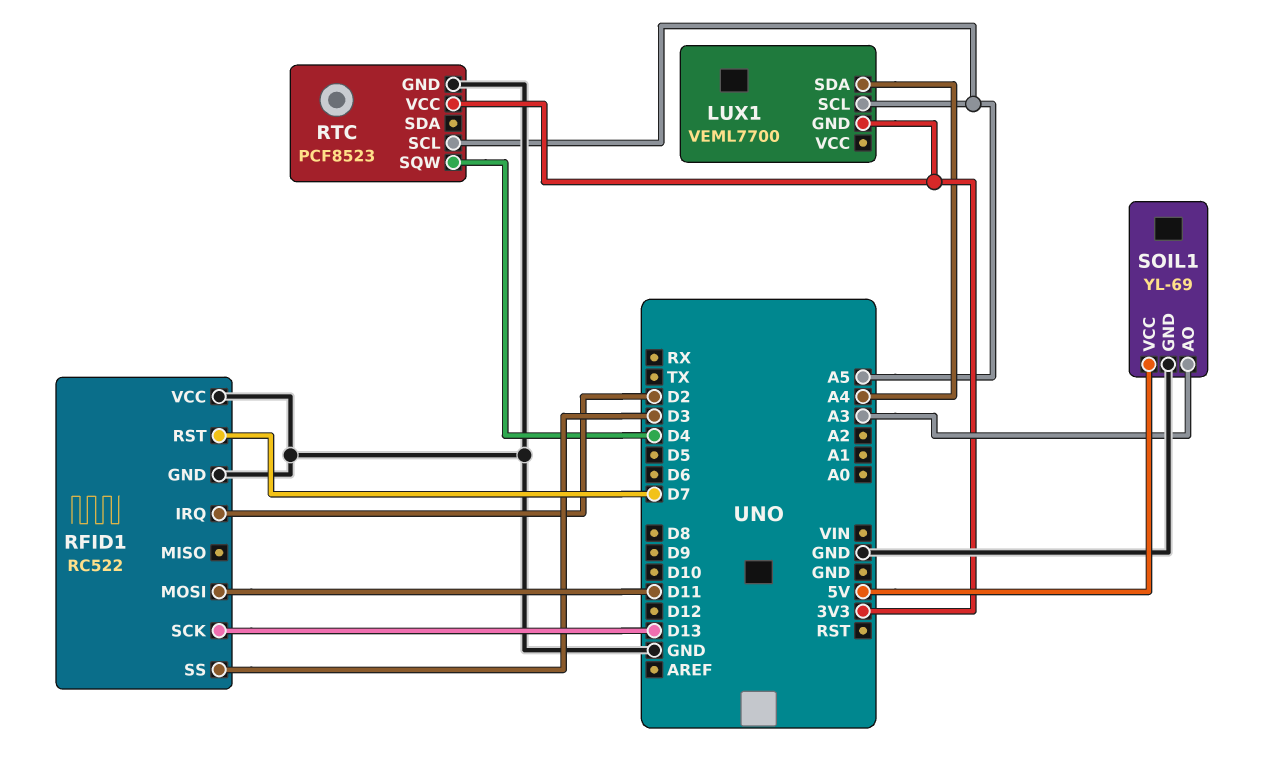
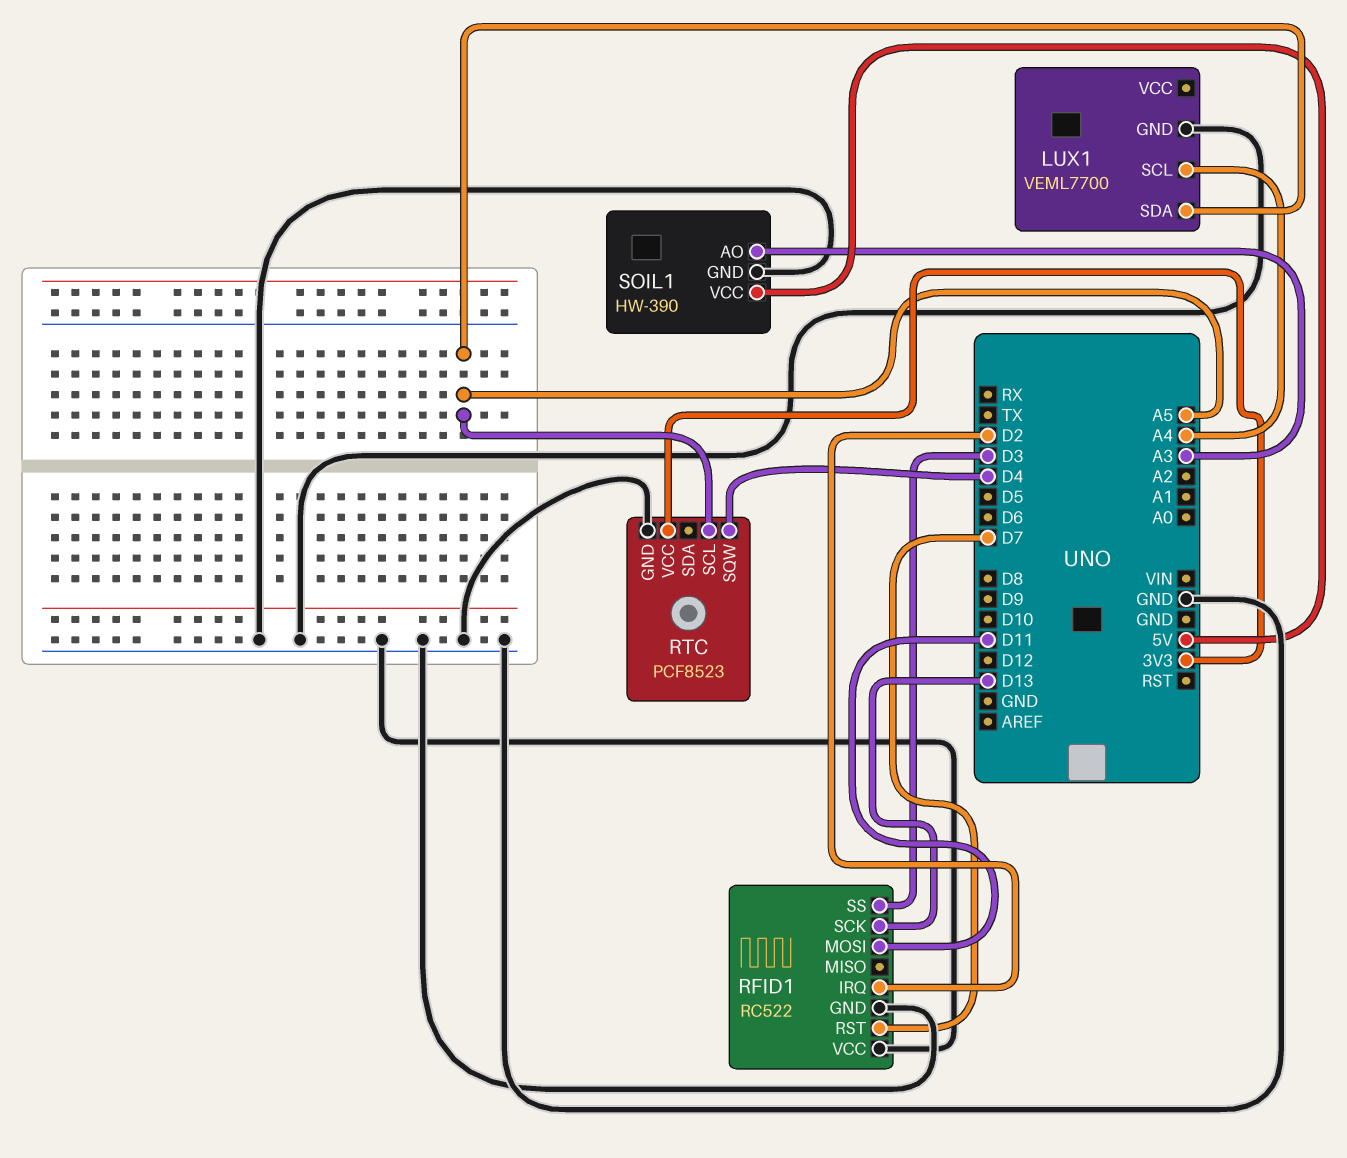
LUX1 pin GND: 3V3 -> GND
LUX1 pin SCL: A5 -> A4
LUX1 pin SDA: A4 -> A5
SOIL1: YL-69 -> HW-390

